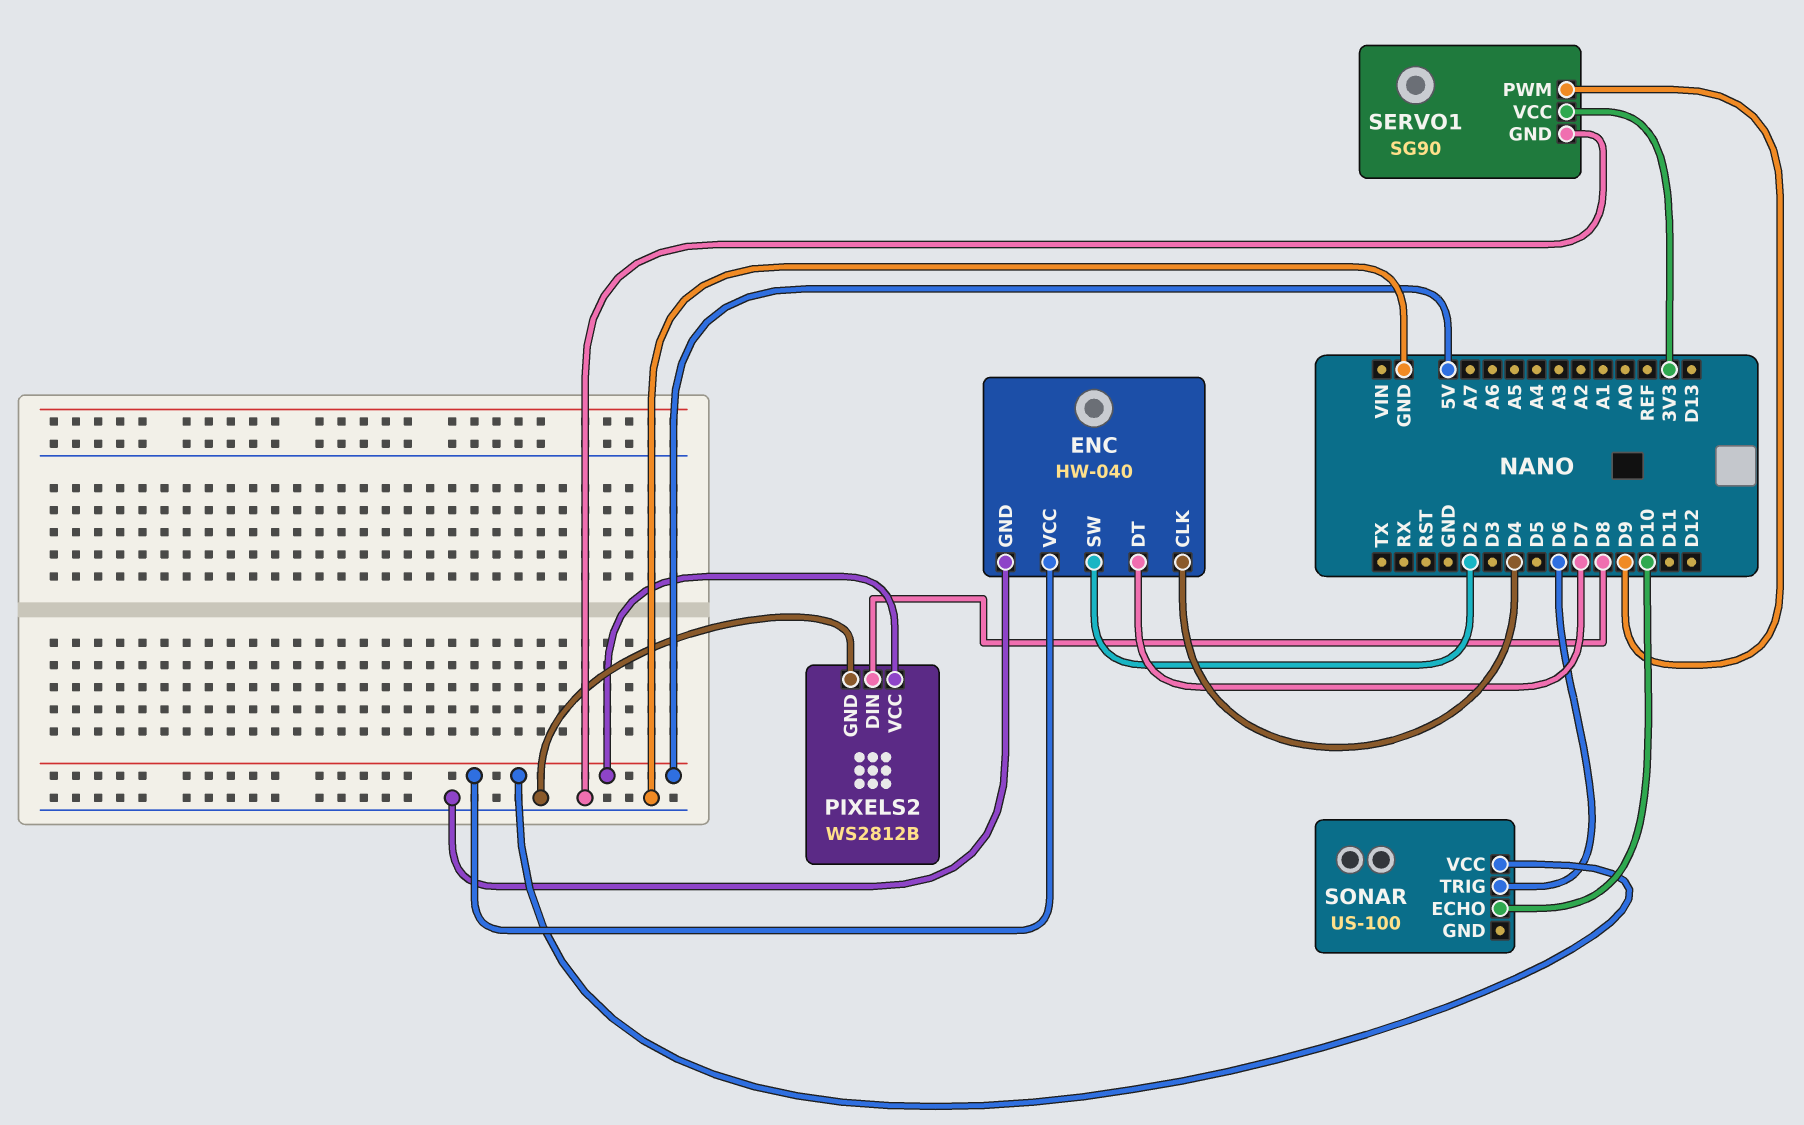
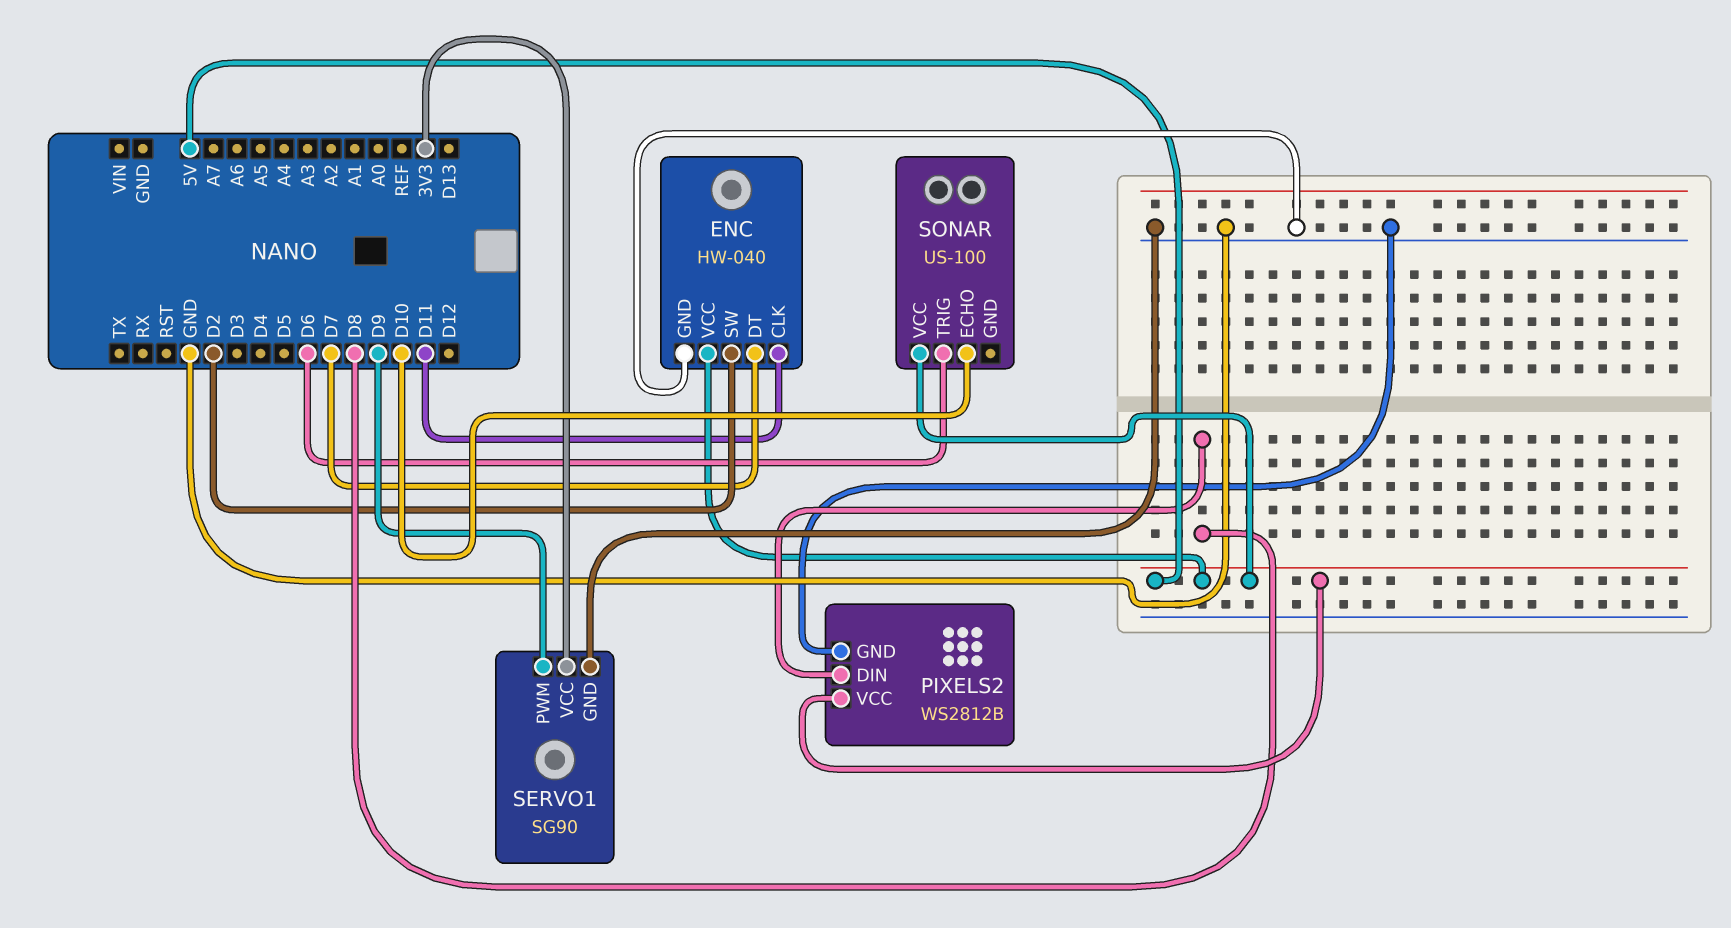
ENC pin CLK: D4 -> D11

